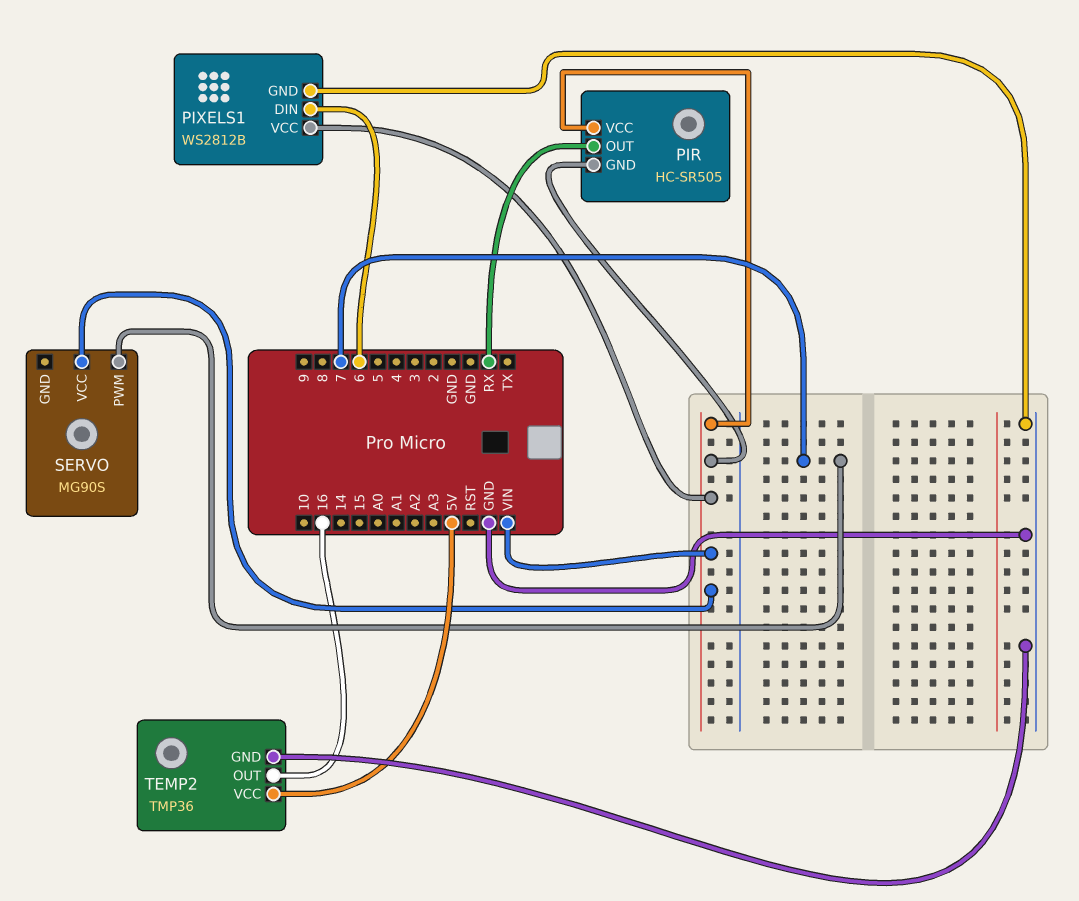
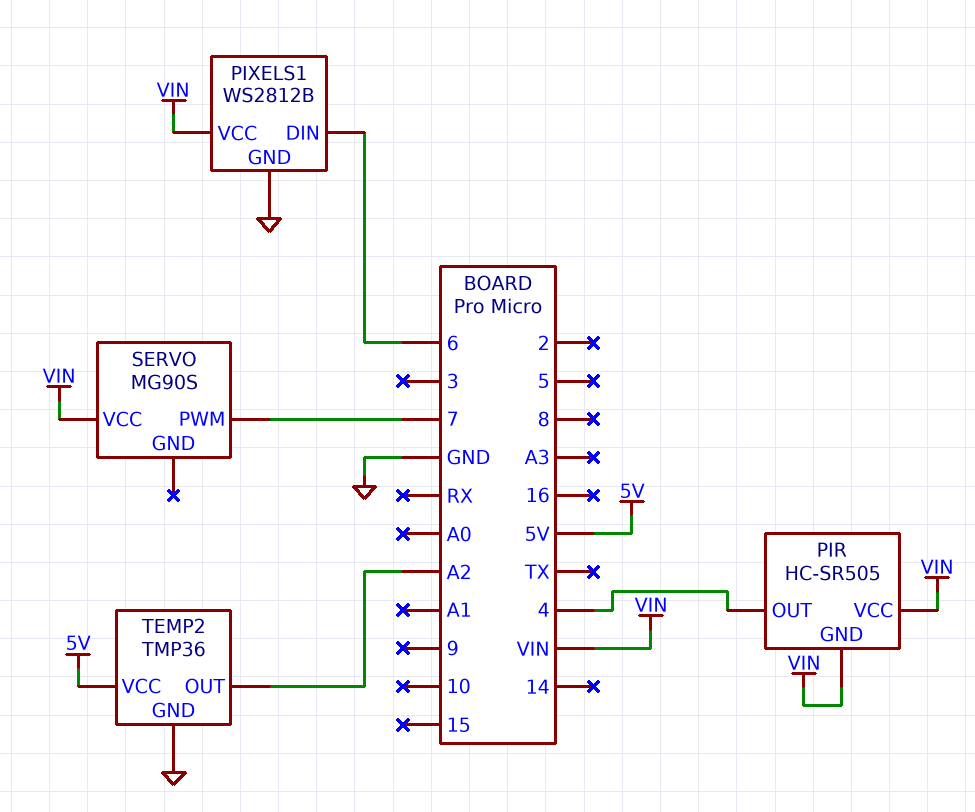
PIR pin OUT: RX -> 4
TEMP2 pin OUT: 16 -> A2

